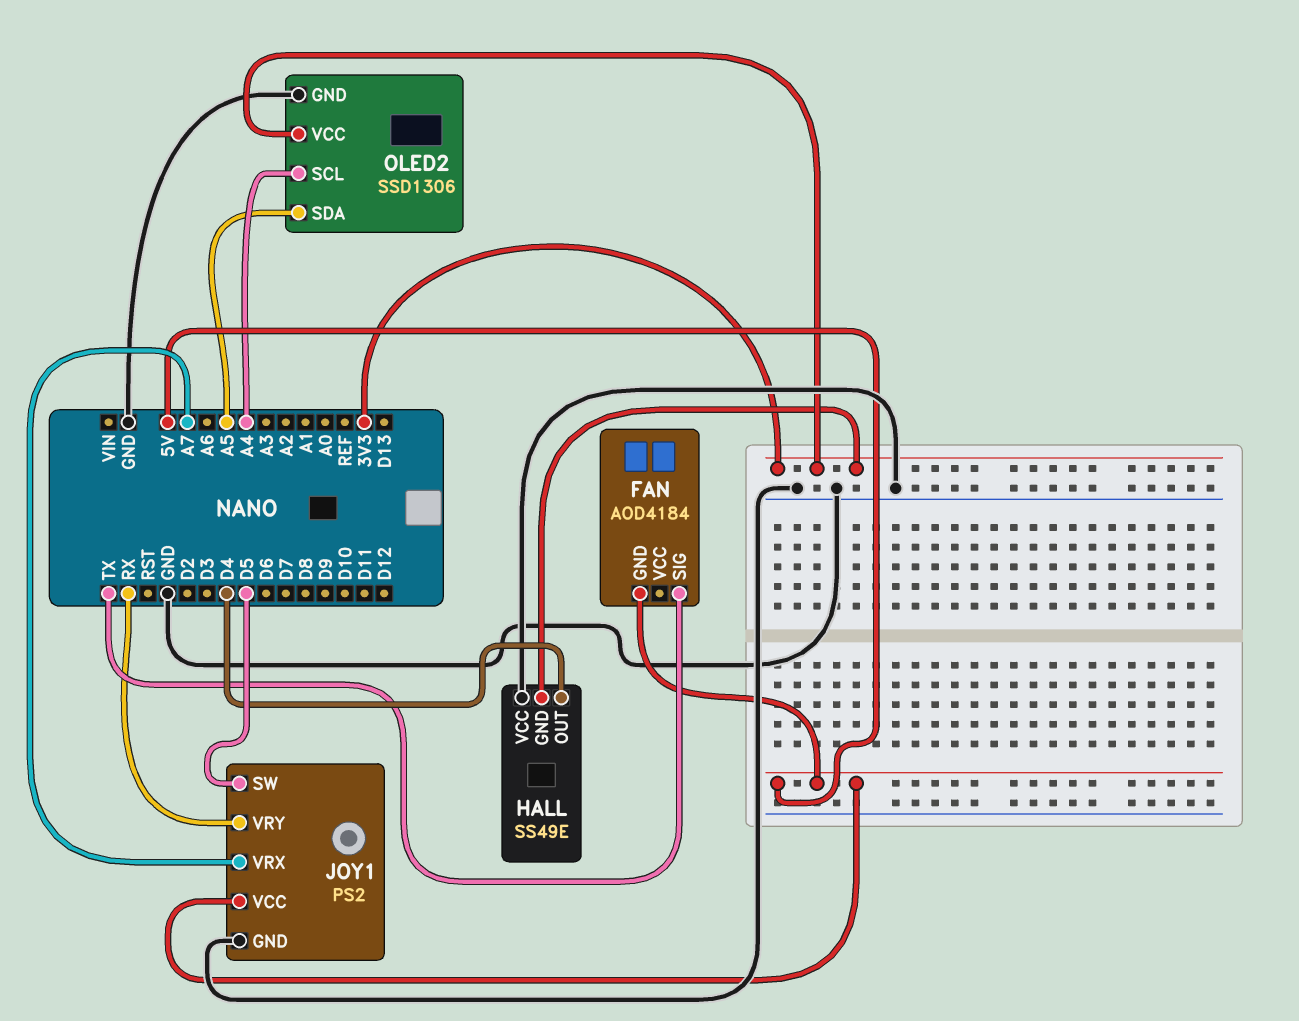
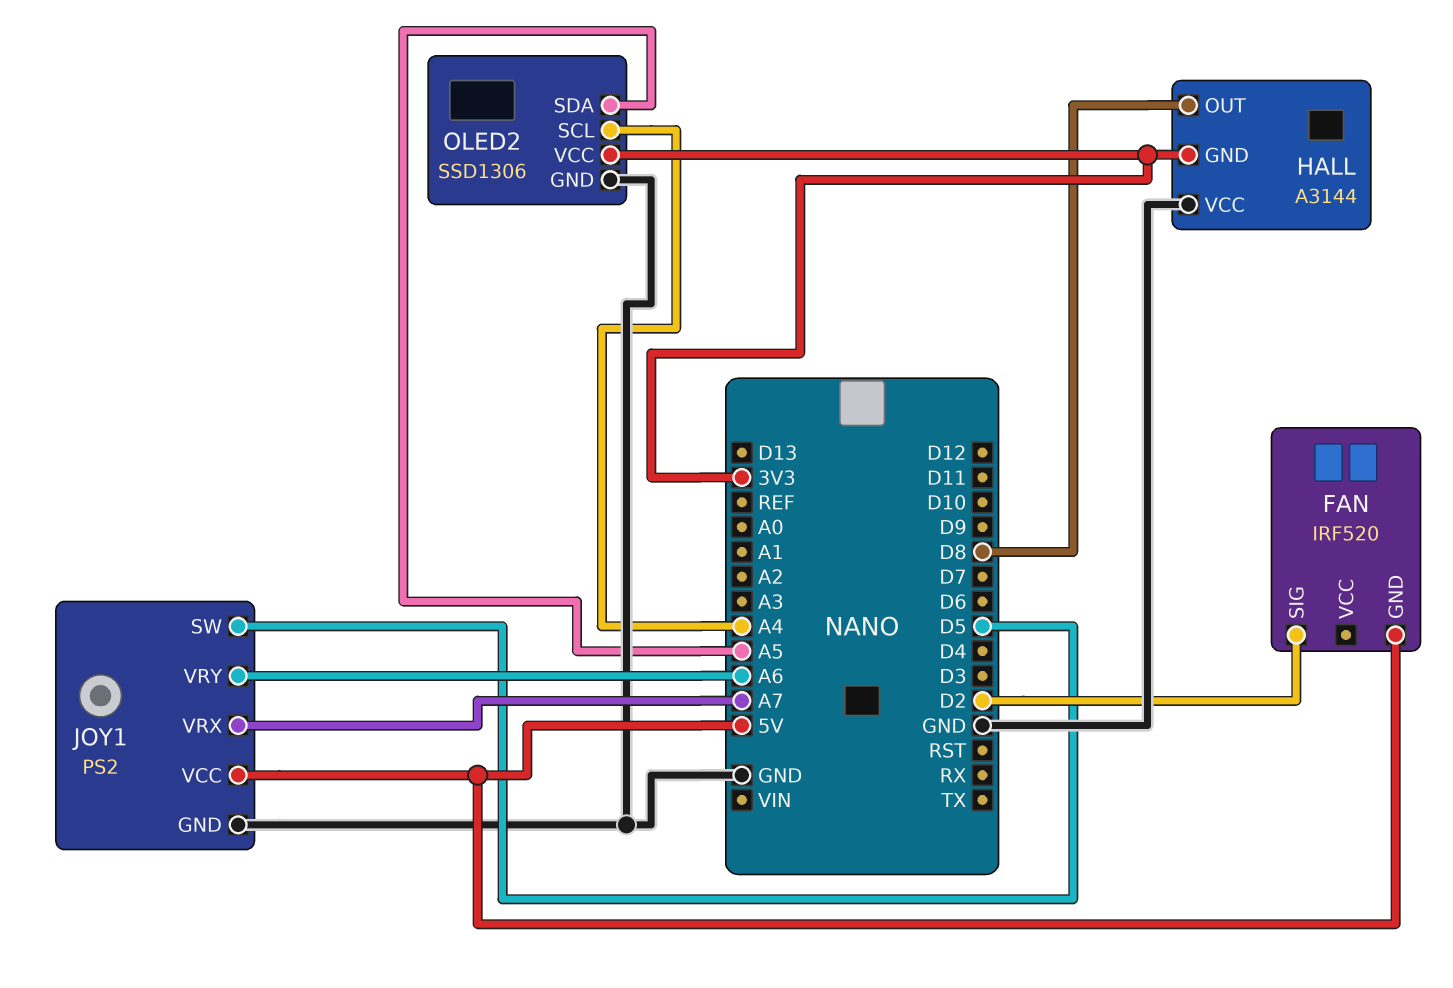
FAN: AOD4184 -> IRF520
FAN pin SIG: TX -> D2
HALL: SS49E -> A3144
HALL pin OUT: D4 -> D8
JOY1 pin VRY: RX -> A6

